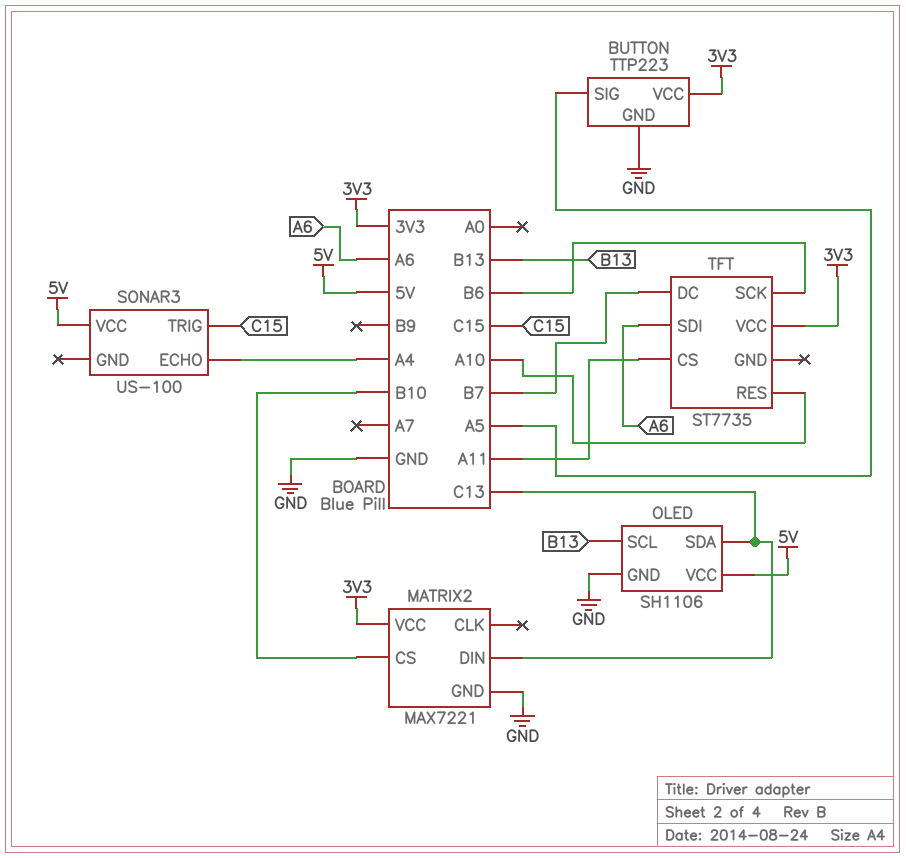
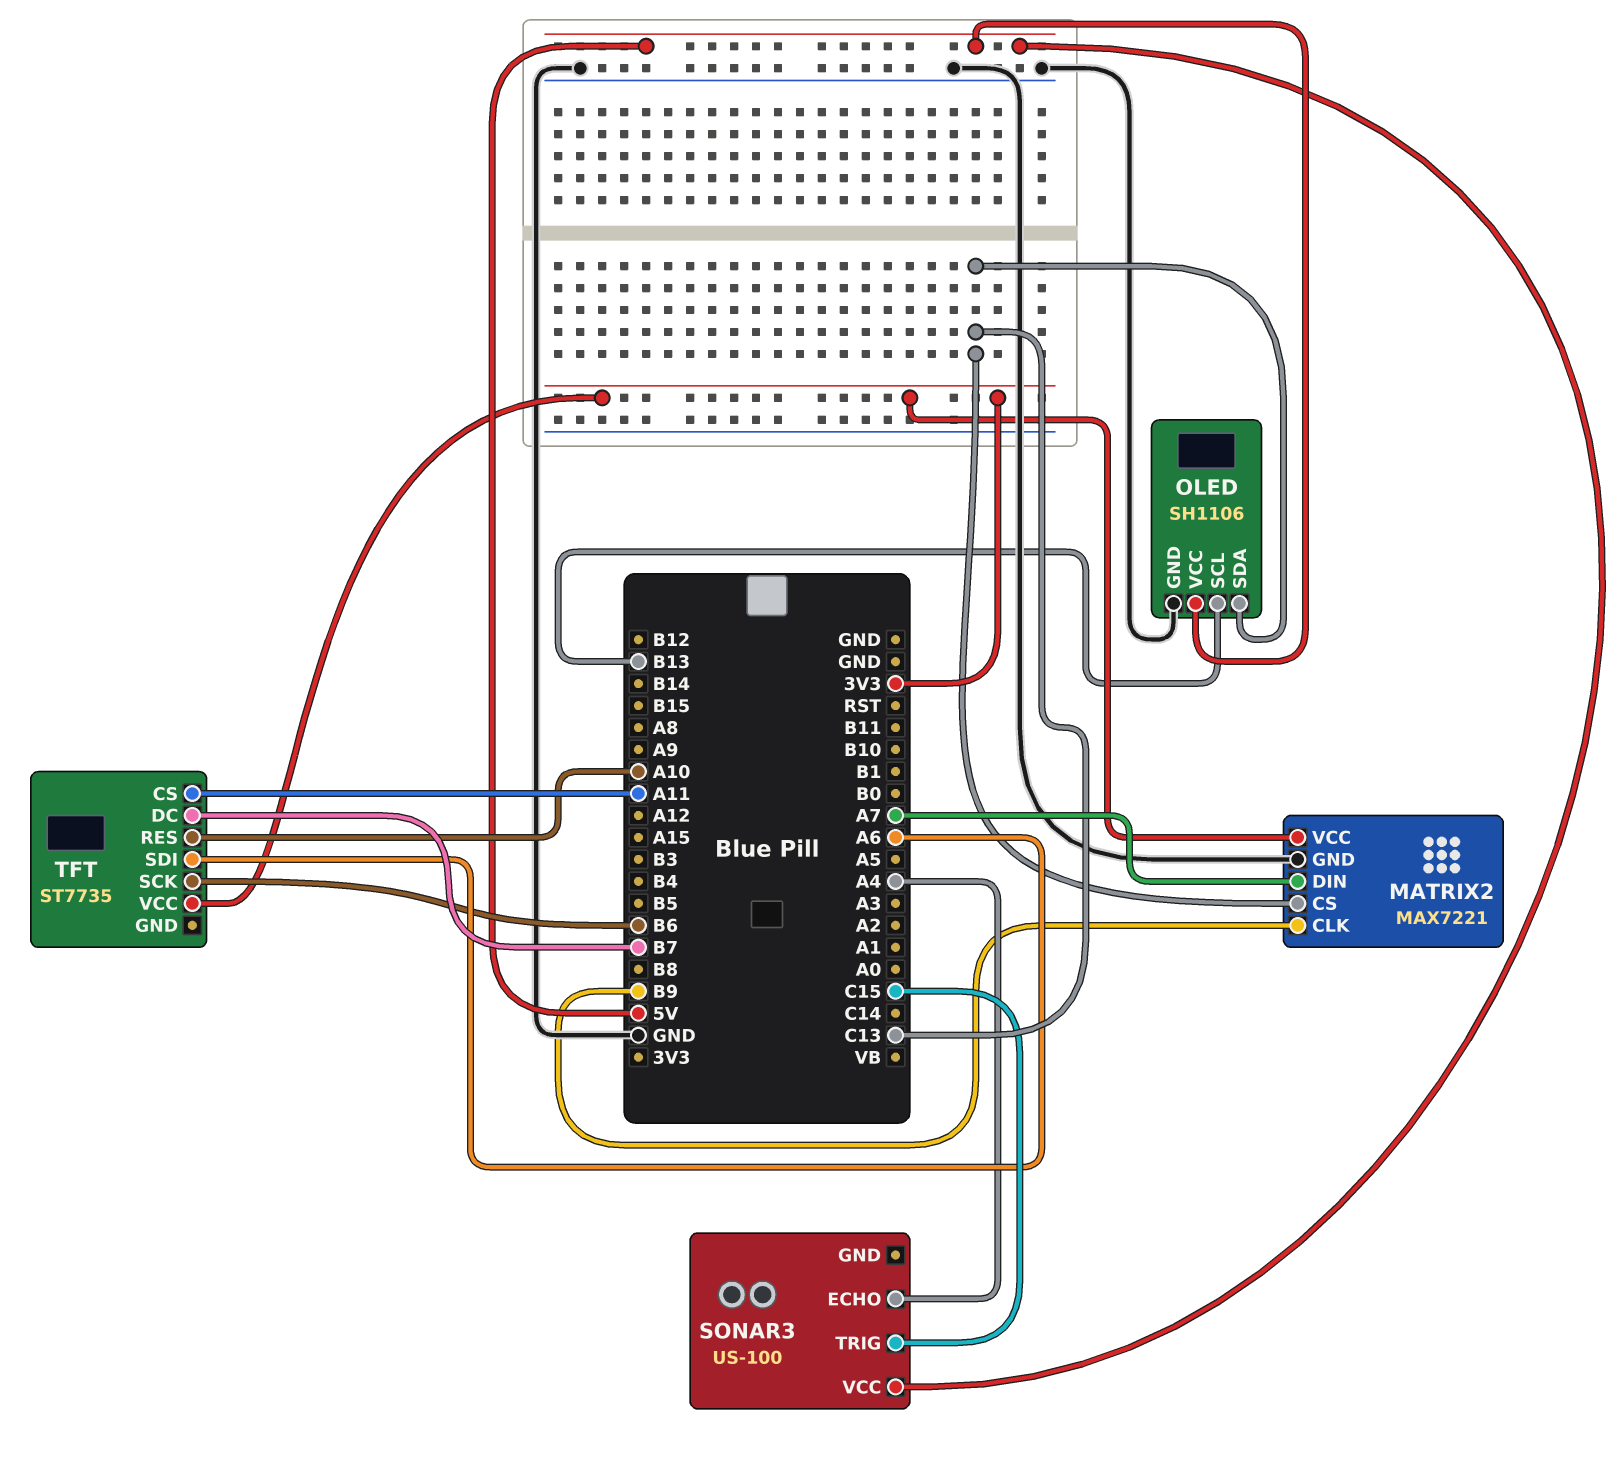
BUTTON: TTP223 -> none
BUTTON pin GND: GND -> none
BUTTON pin SIG: A5 -> none
BUTTON pin VCC: 3V3 -> none
MATRIX2 pin CLK: none -> B9
MATRIX2 pin CS: B10 -> C13
MATRIX2 pin DIN: C13 -> A7

